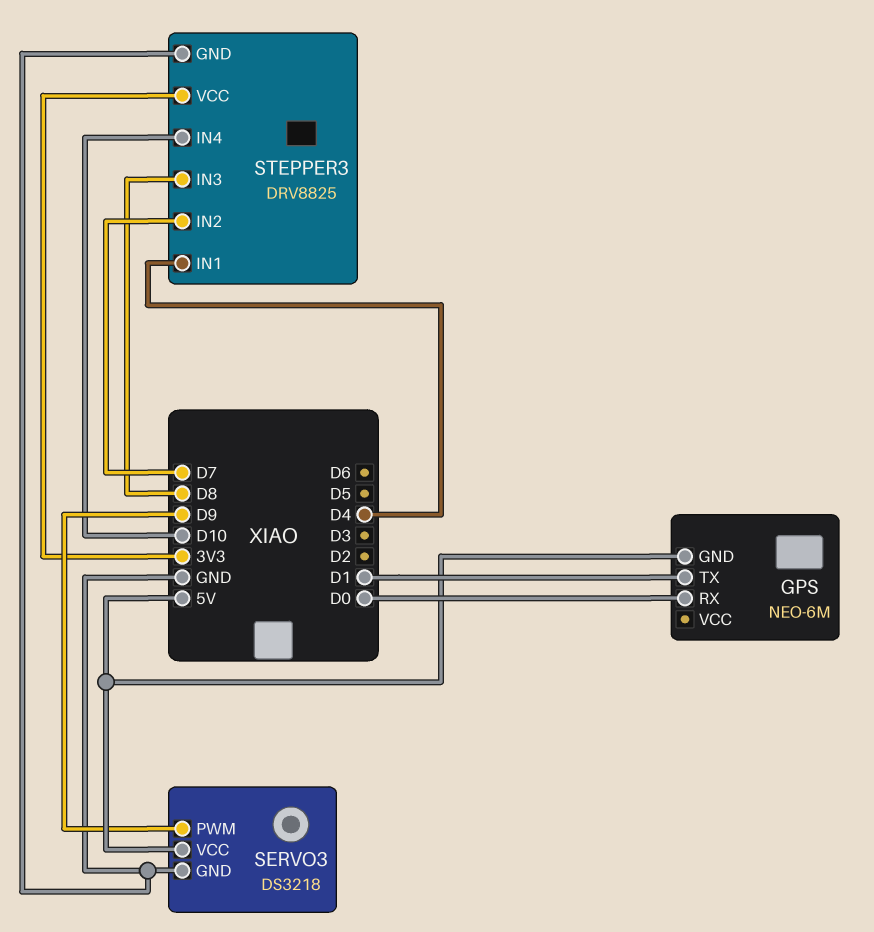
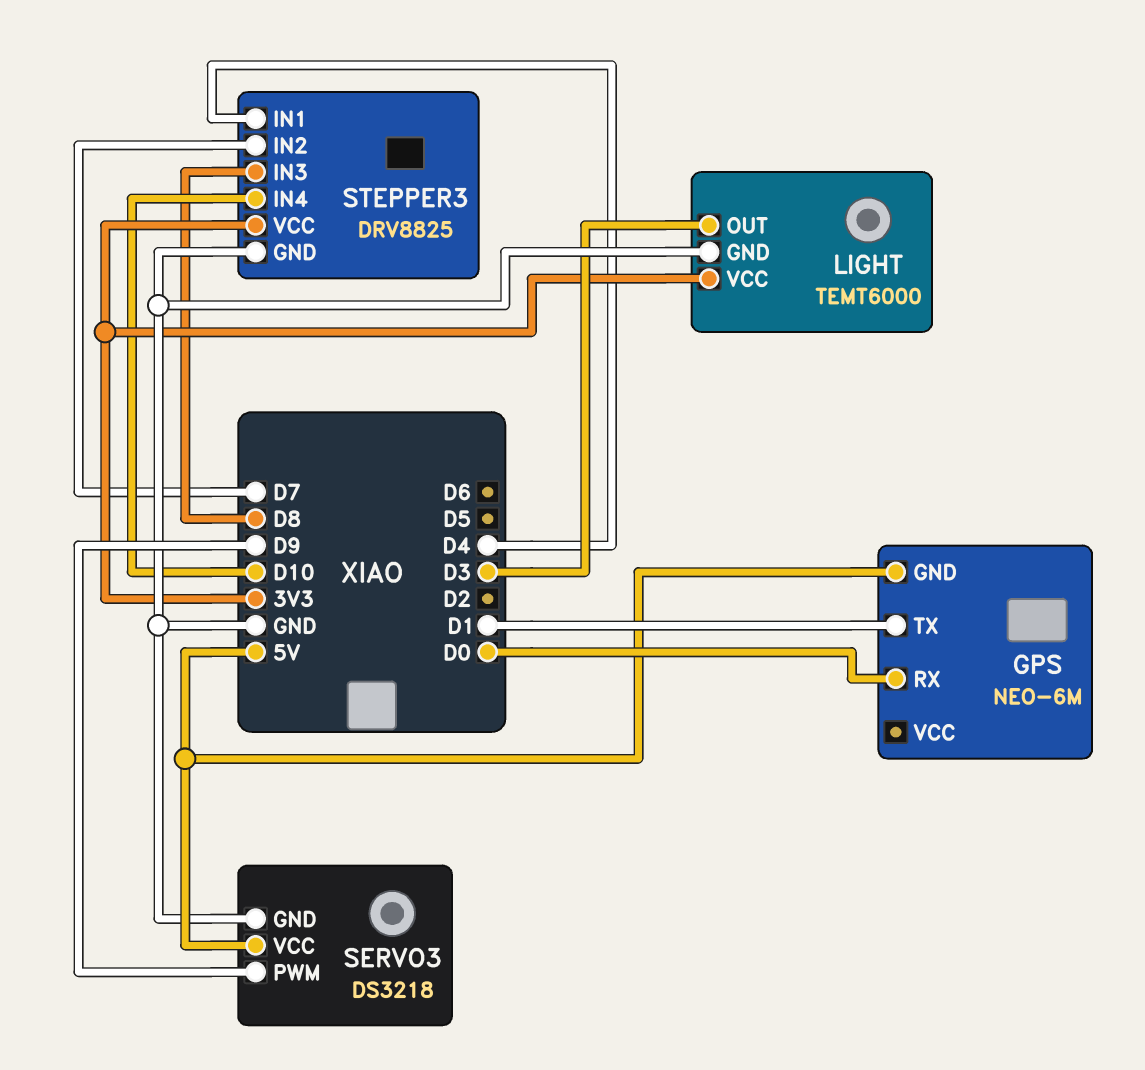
LIGHT: none -> TEMT6000
LIGHT pin GND: none -> GND
LIGHT pin OUT: none -> D3
LIGHT pin VCC: none -> 3V3

